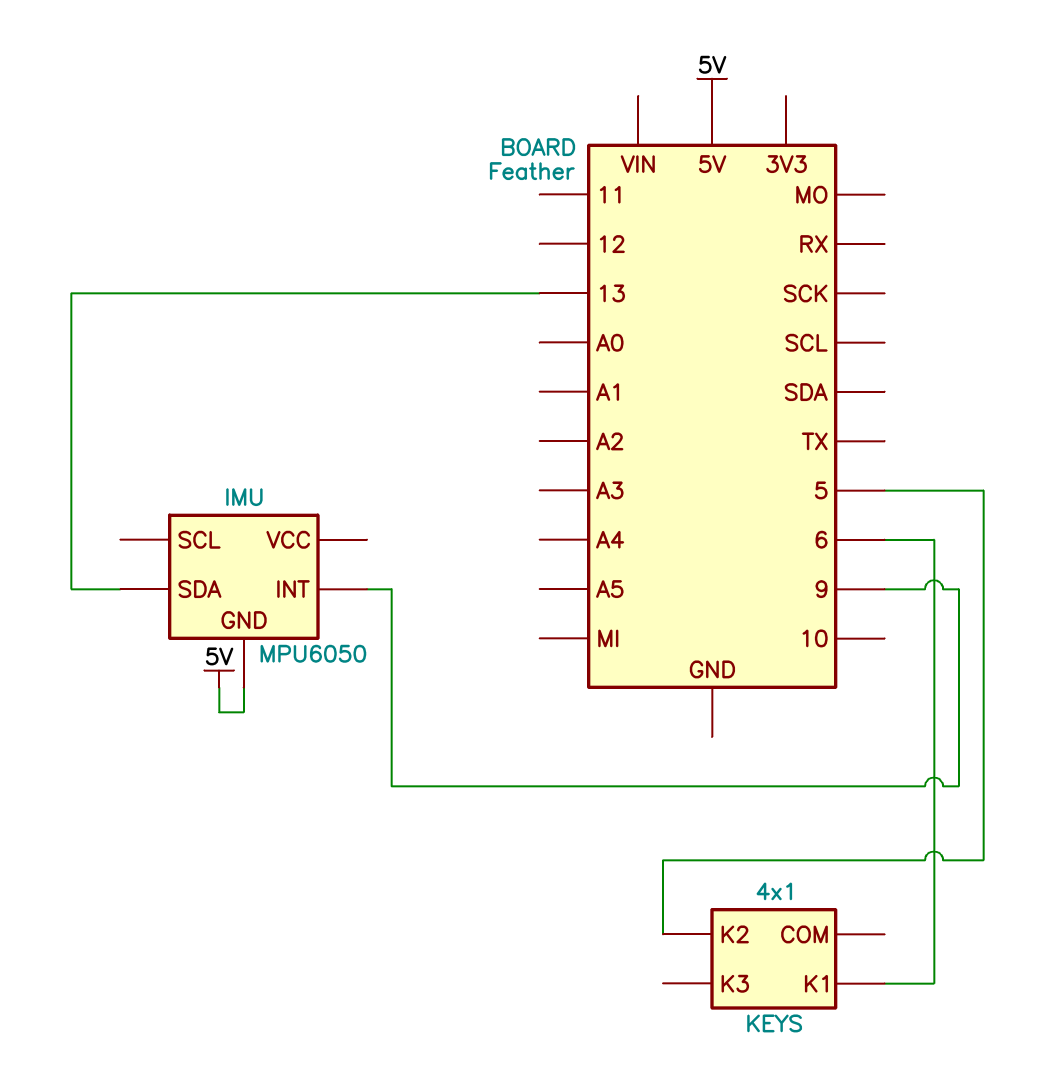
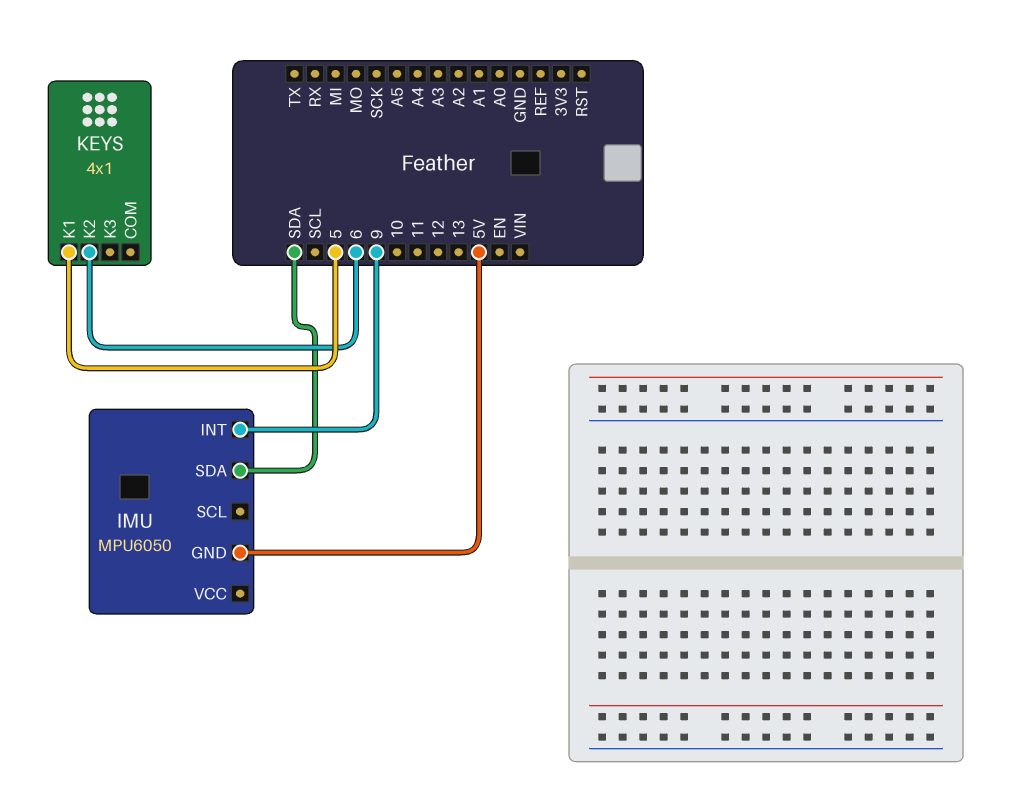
IMU pin SDA: 13 -> SDA
KEYS pin K1: 6 -> 5
KEYS pin K2: 5 -> 6

